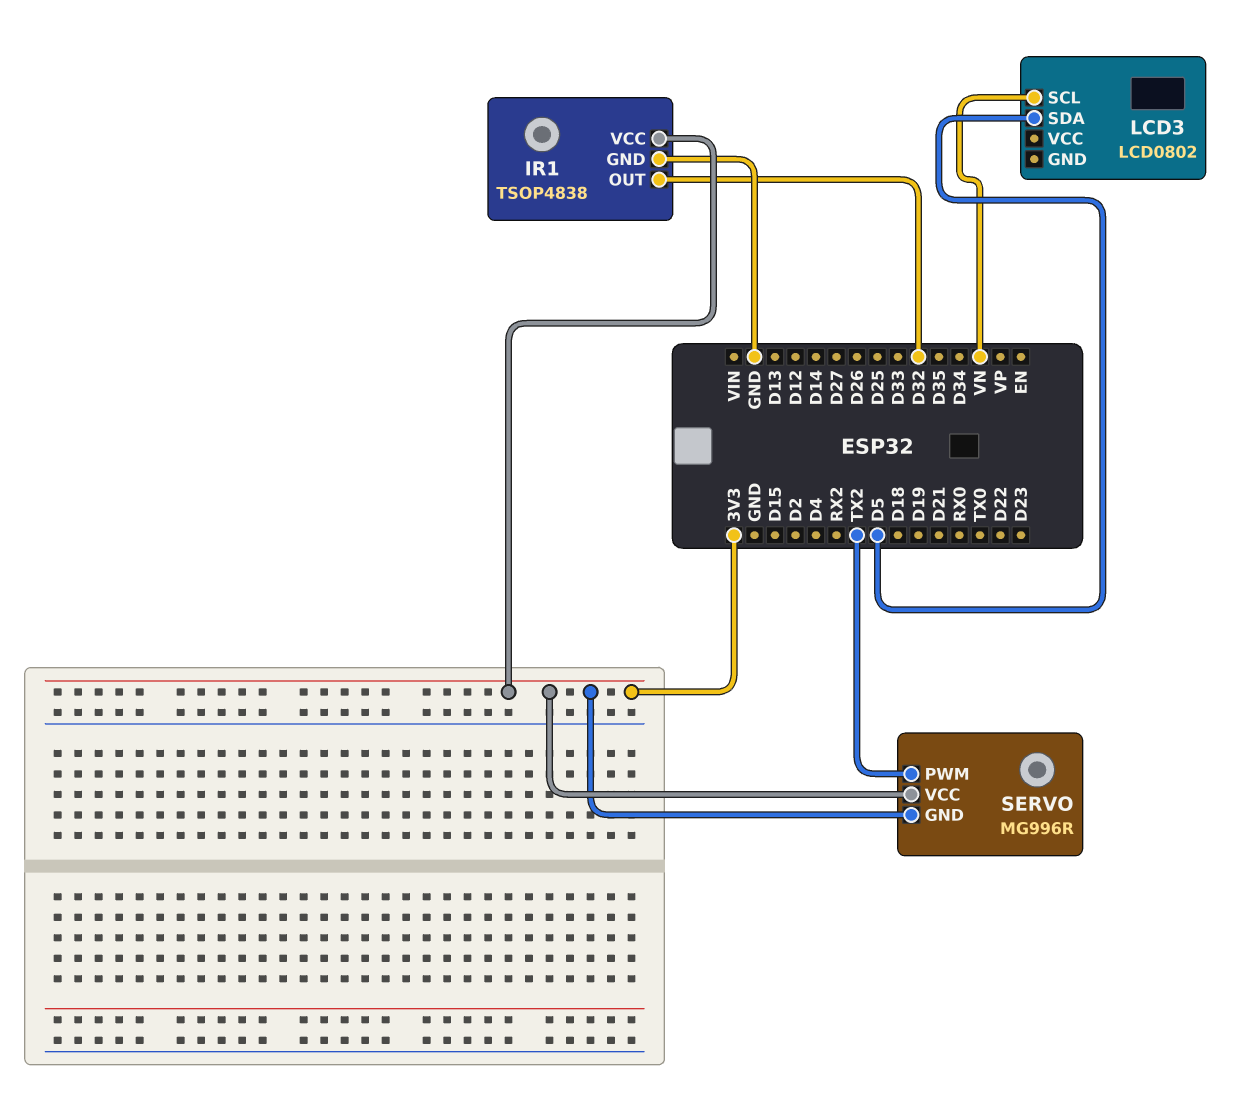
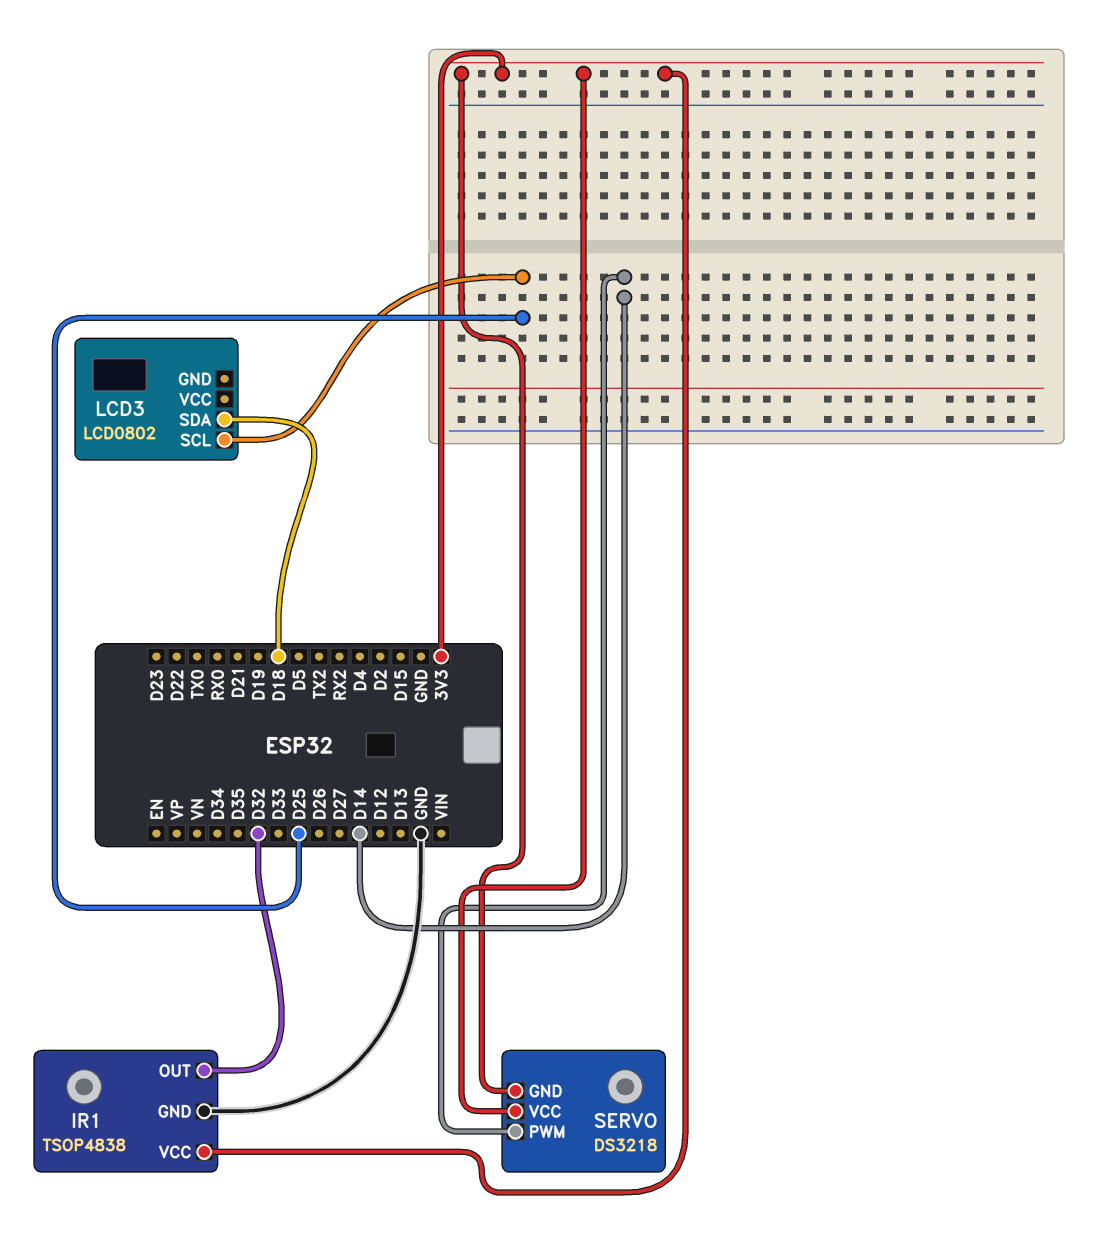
LCD3 pin SCL: VN -> D25
LCD3 pin SDA: D5 -> D18
SERVO: MG996R -> DS3218
SERVO pin PWM: TX2 -> D14

